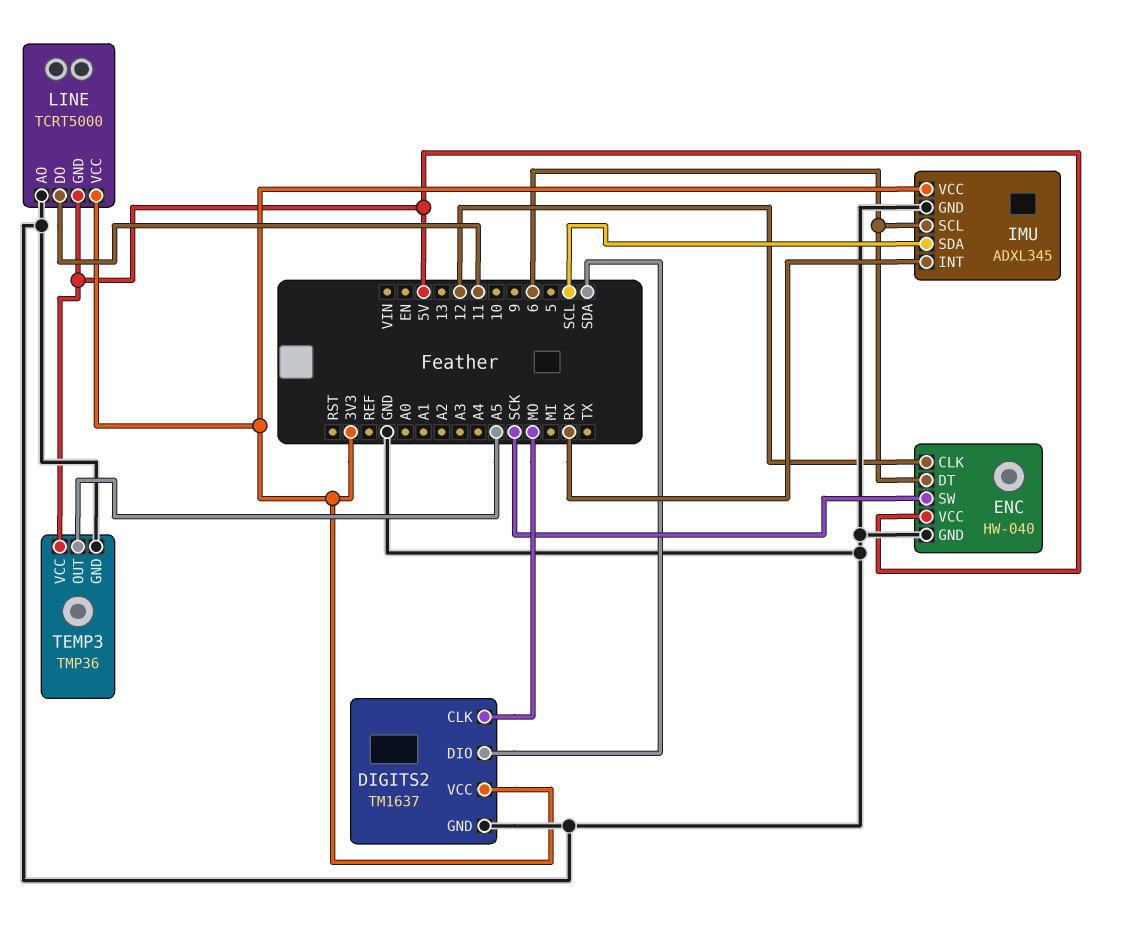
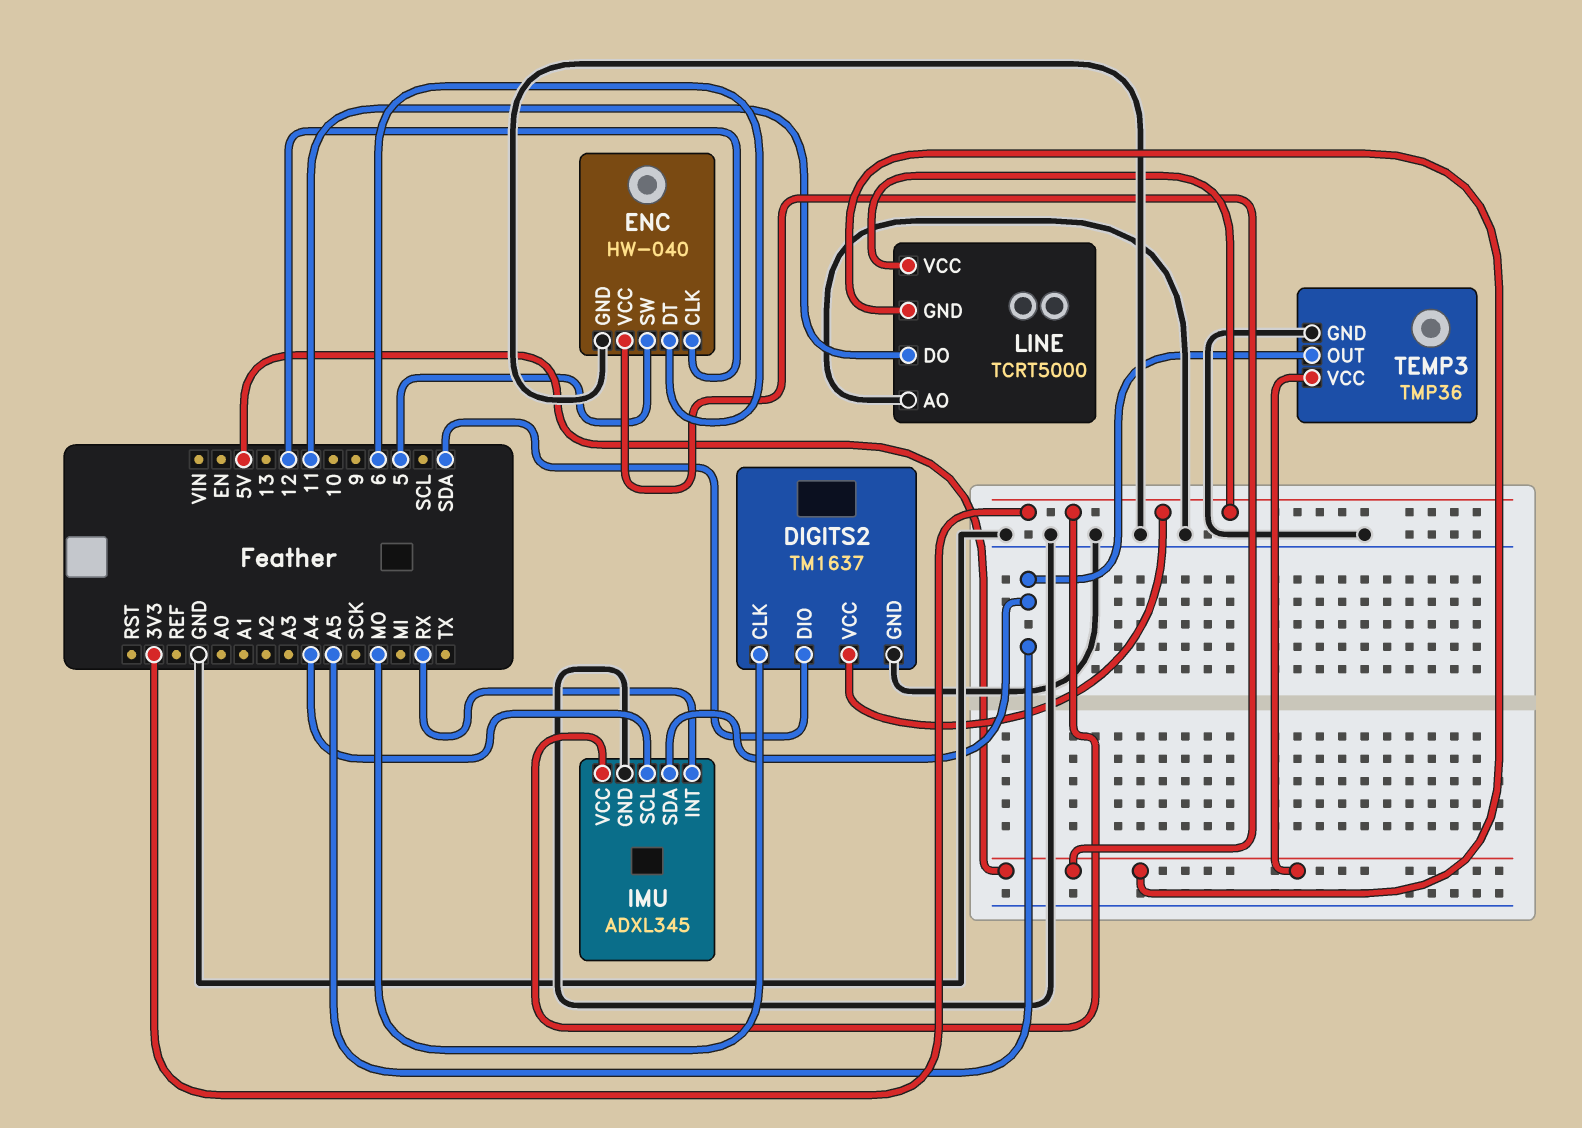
ENC pin SW: SCK -> 5
IMU pin SCL: 6 -> A4
IMU pin SDA: SCL -> A5

